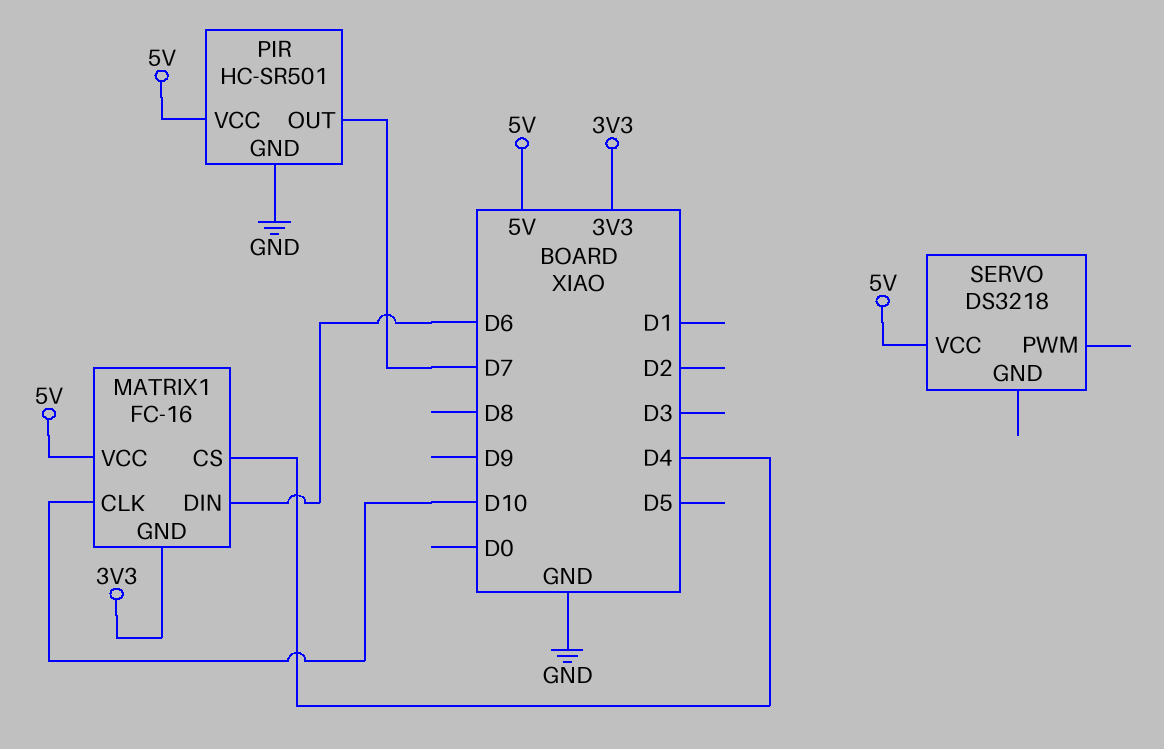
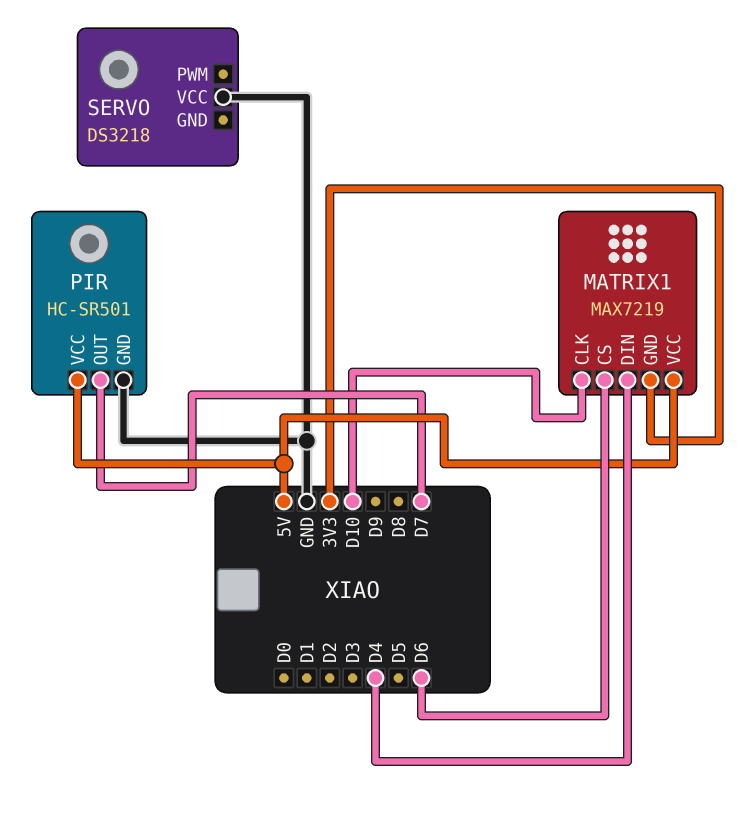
MATRIX1: FC-16 -> MAX7219
MATRIX1 pin CS: D4 -> D6
MATRIX1 pin DIN: D6 -> D4
SERVO pin VCC: 5V -> GND

